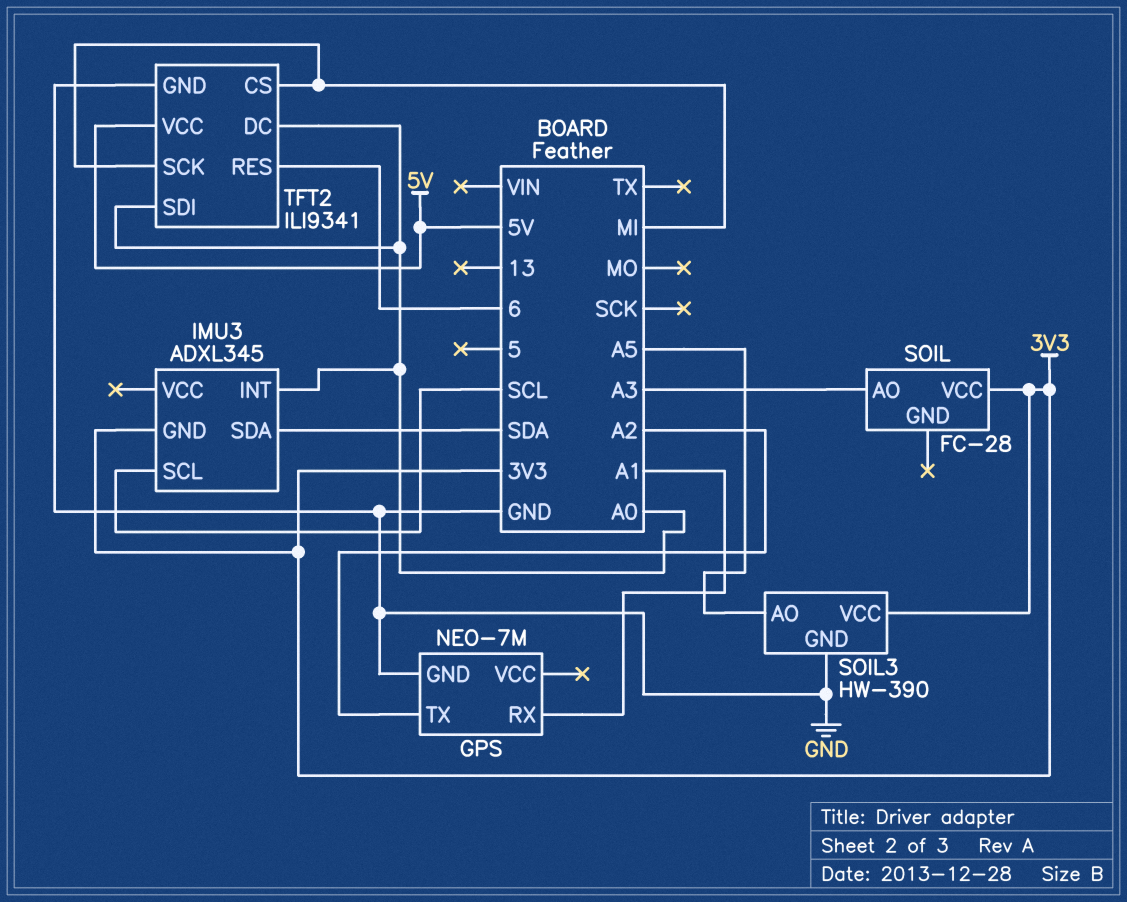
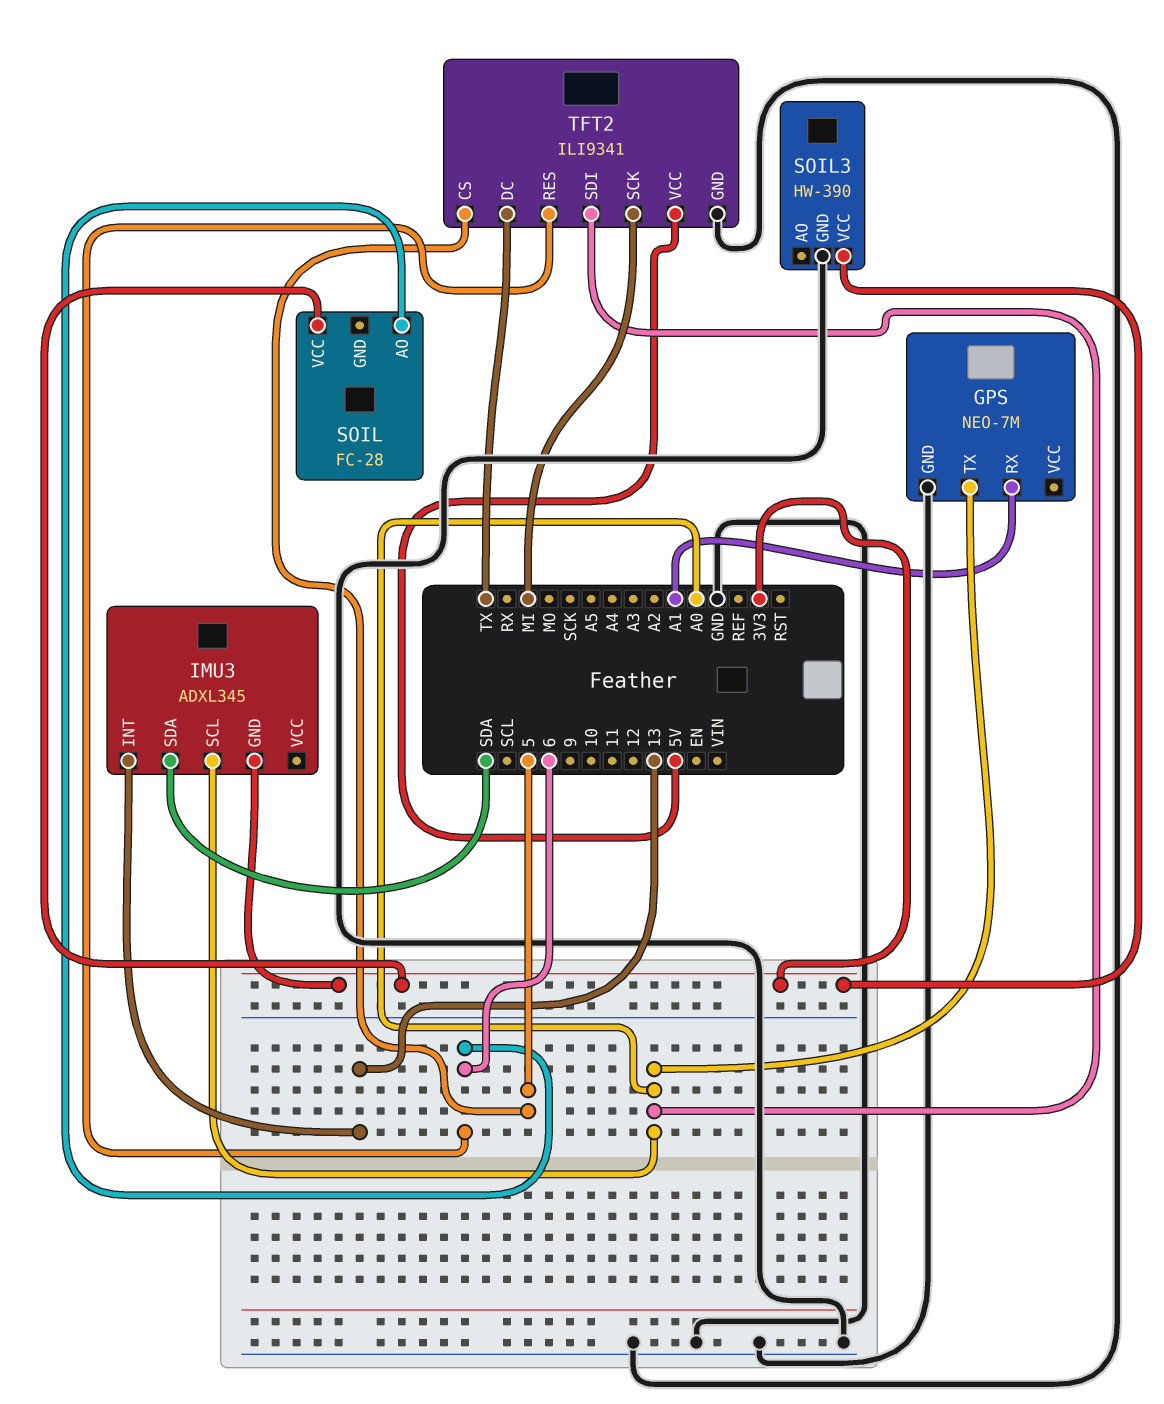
GPS pin TX: A2 -> A0
IMU3 pin INT: A0 -> 13
IMU3 pin SCL: SCL -> A0
SOIL pin AO: A3 -> 6
SOIL3 pin AO: A5 -> none
TFT2 pin CS: MI -> 5
TFT2 pin DC: A0 -> TX

